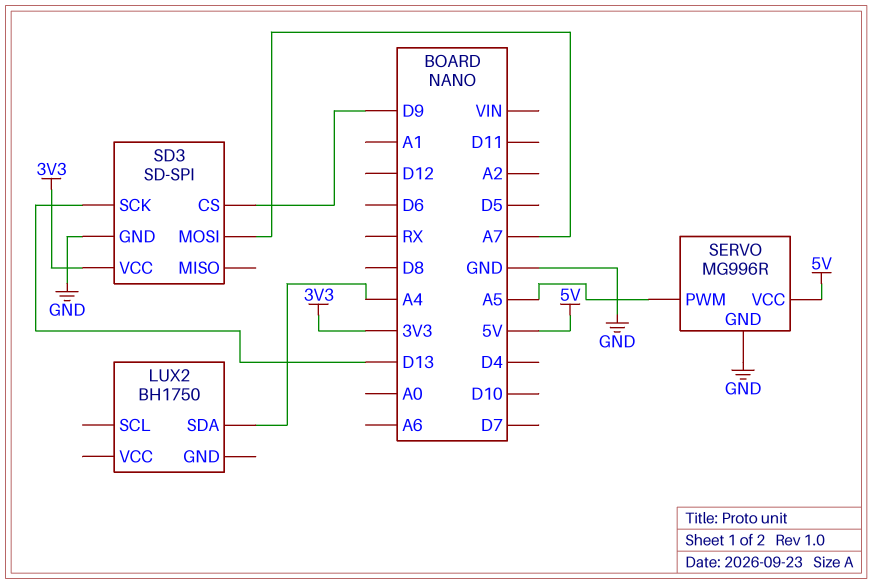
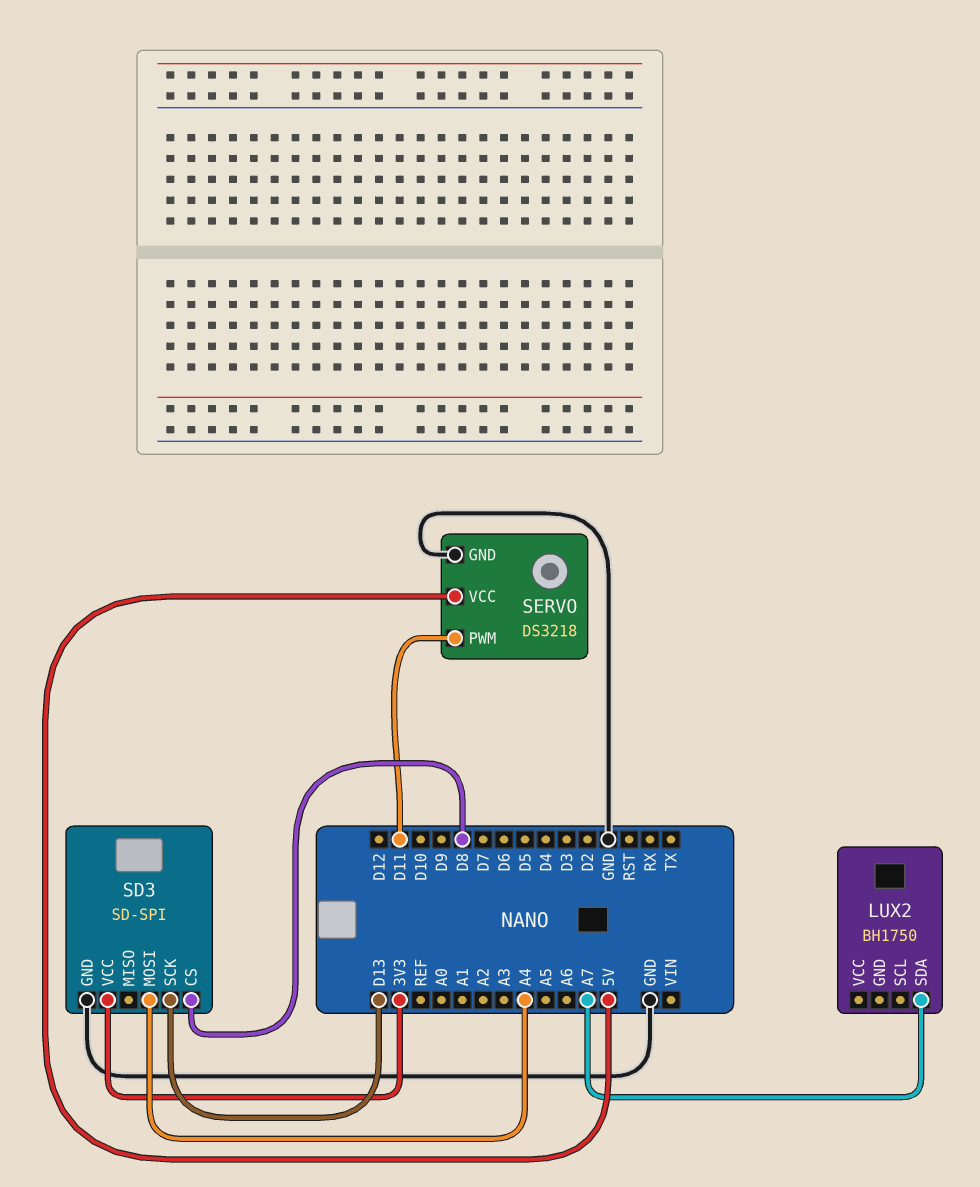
LUX2 pin SDA: A4 -> A7
SD3 pin CS: D9 -> D8
SD3 pin MOSI: A7 -> A4
SERVO: MG996R -> DS3218
SERVO pin PWM: A5 -> D11

